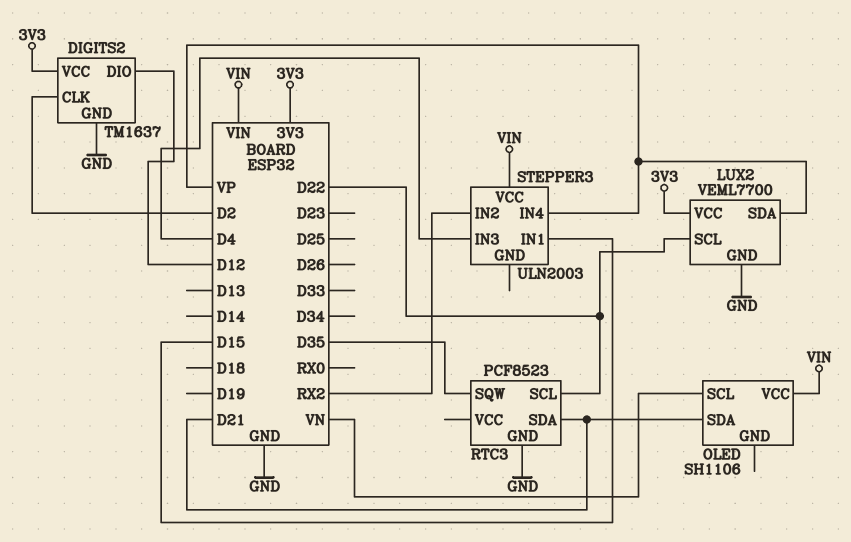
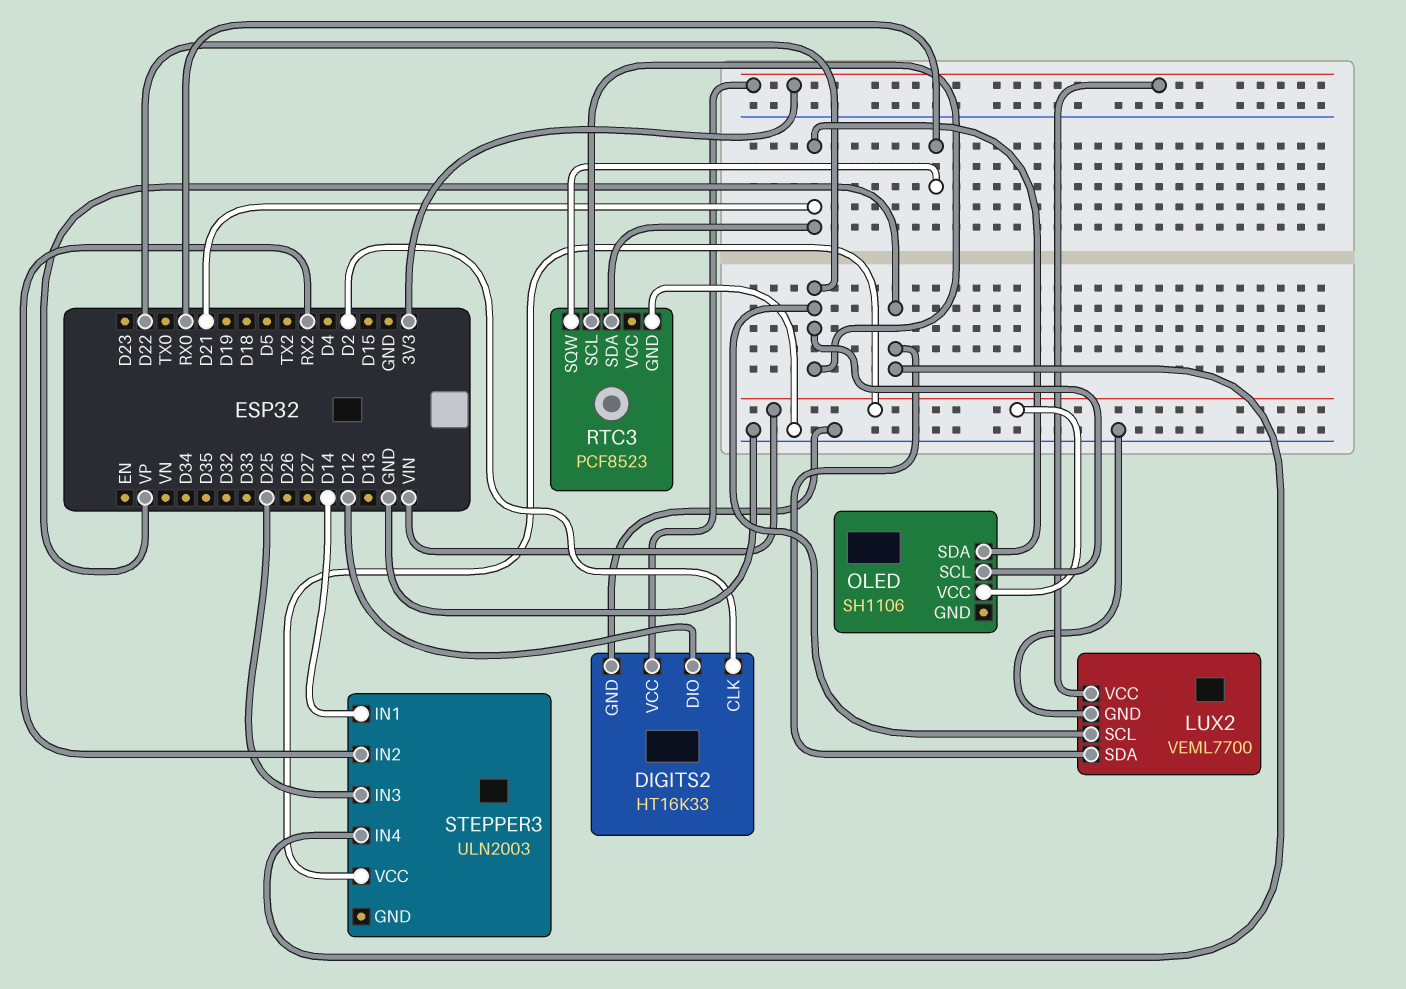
DIGITS2: TM1637 -> HT16K33
OLED pin SCL: VN -> D22
RTC3 pin SQW: D35 -> RX0
STEPPER3 pin IN1: D15 -> D14
STEPPER3 pin IN3: D4 -> D25

